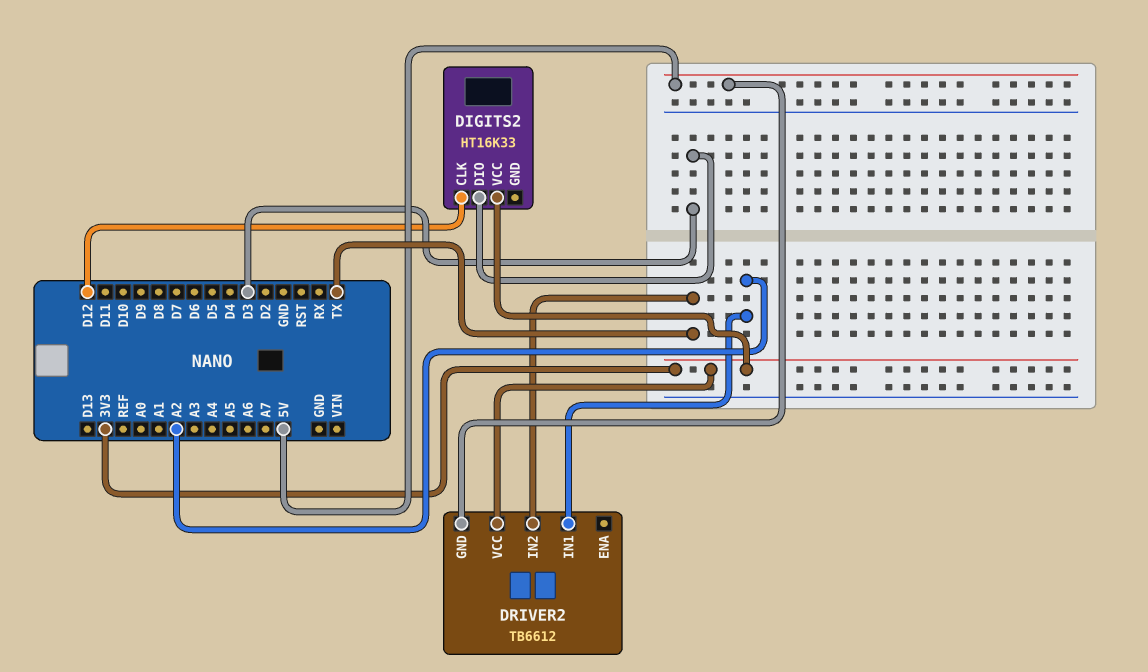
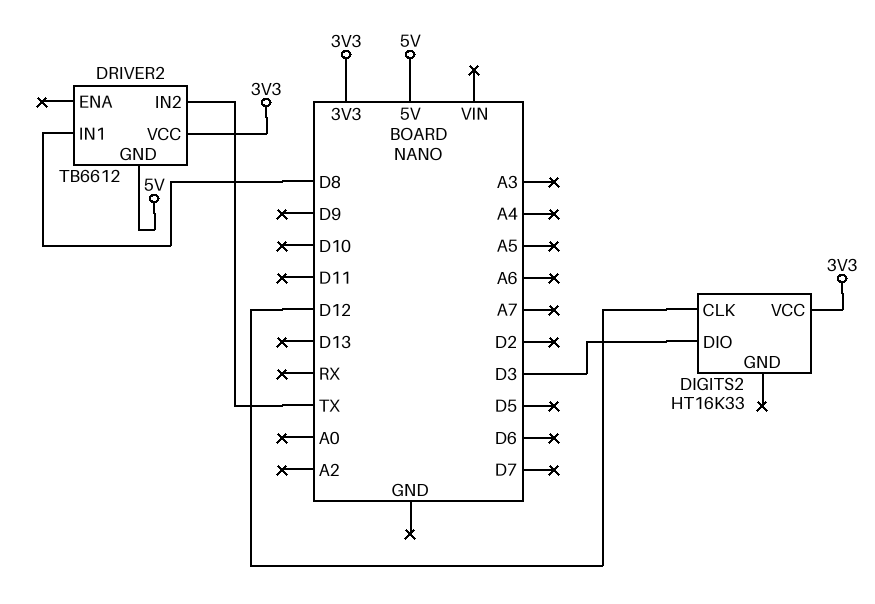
DRIVER2 pin IN1: A2 -> D8

